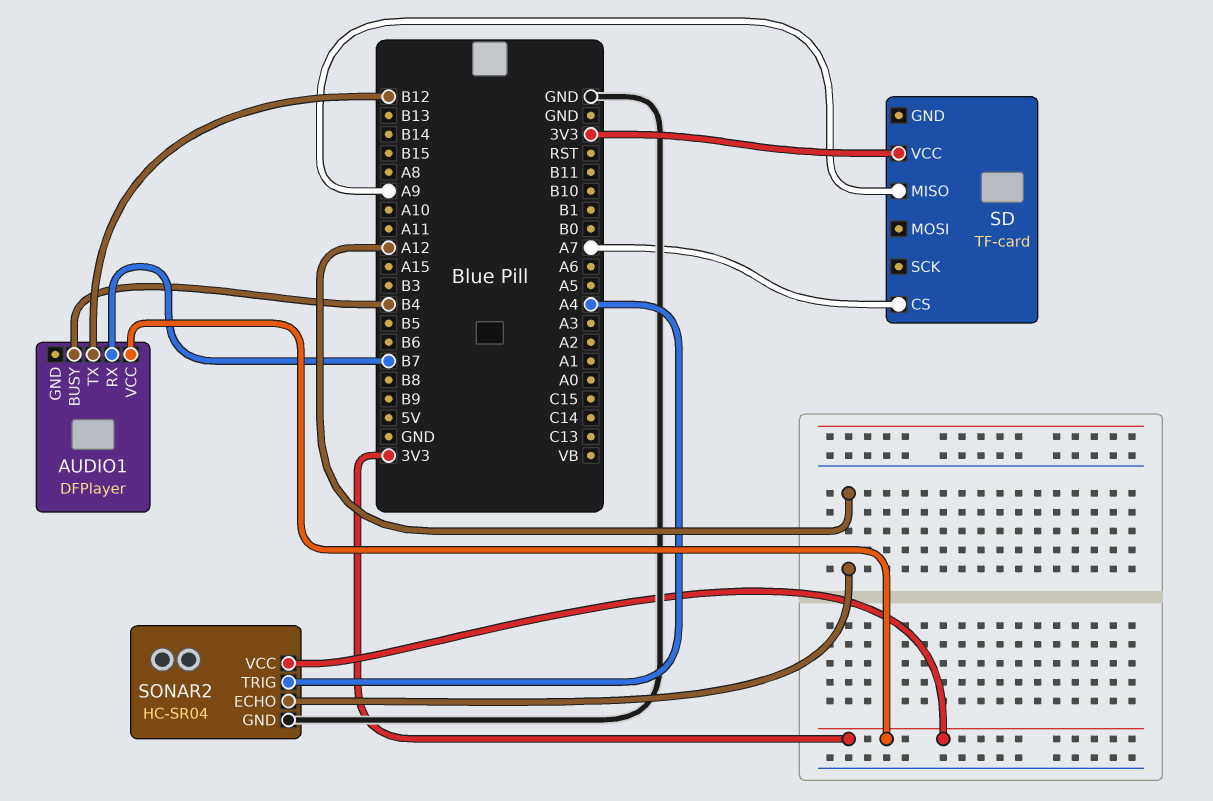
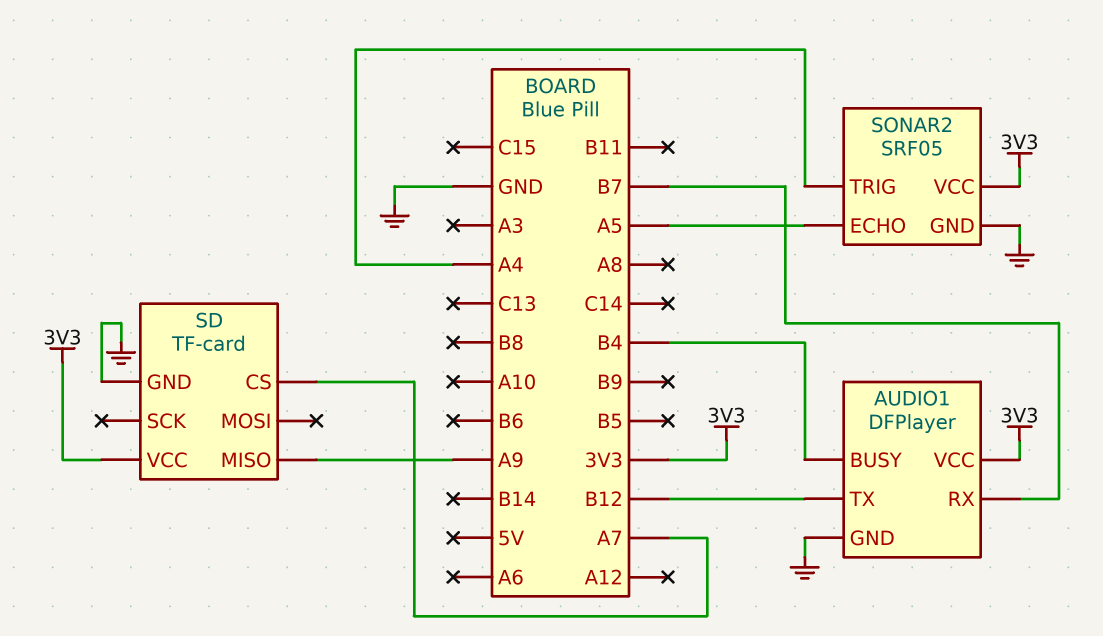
AUDIO1 pin GND: none -> GND
SD pin GND: none -> GND
SONAR2: HC-SR04 -> SRF05
SONAR2 pin ECHO: A12 -> A5

